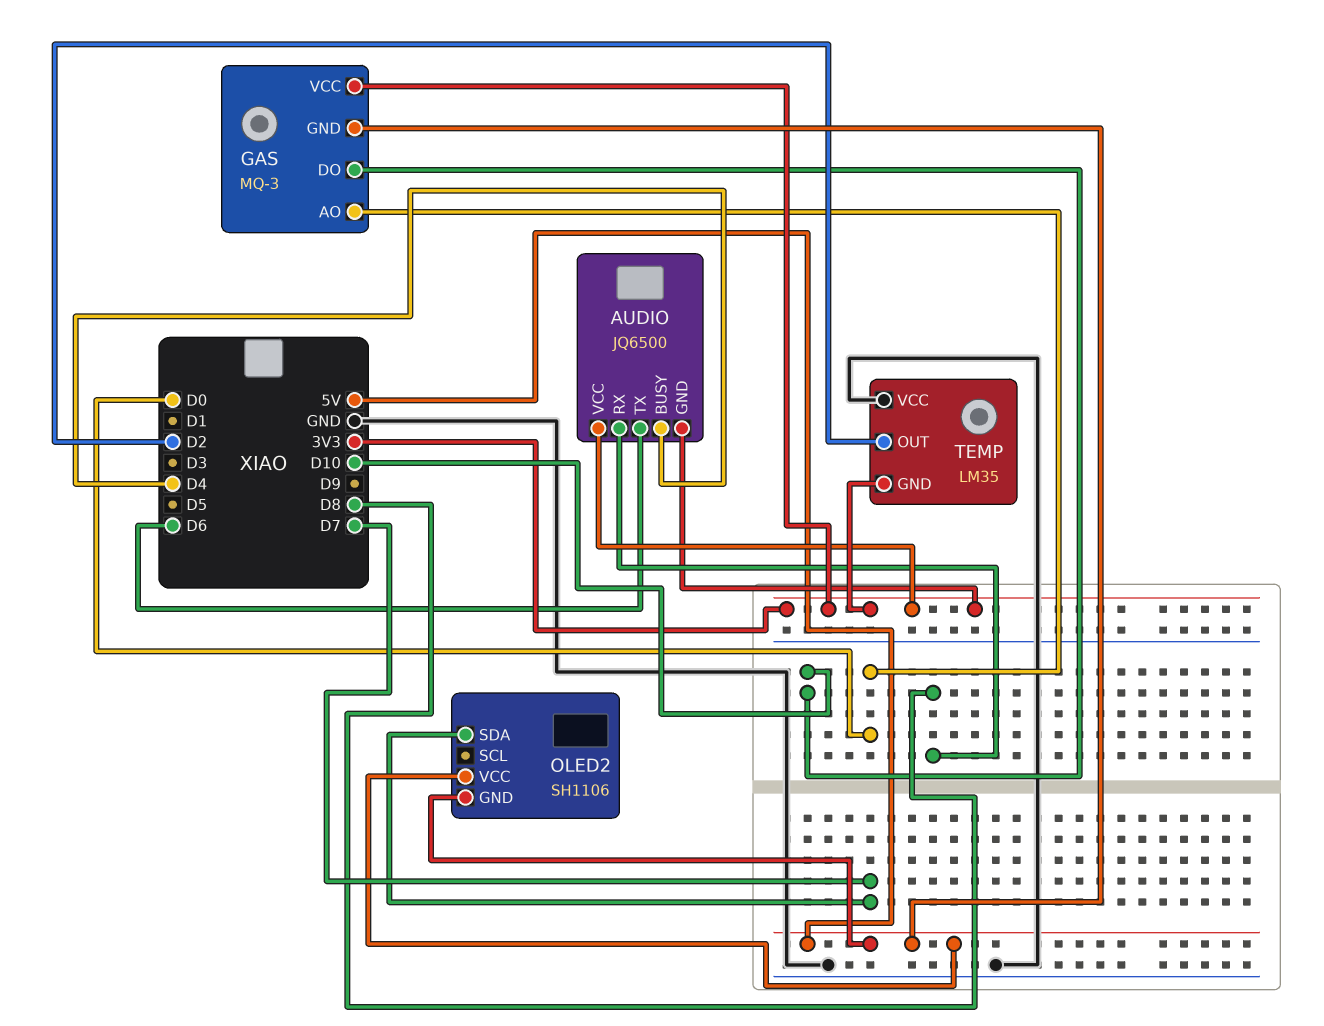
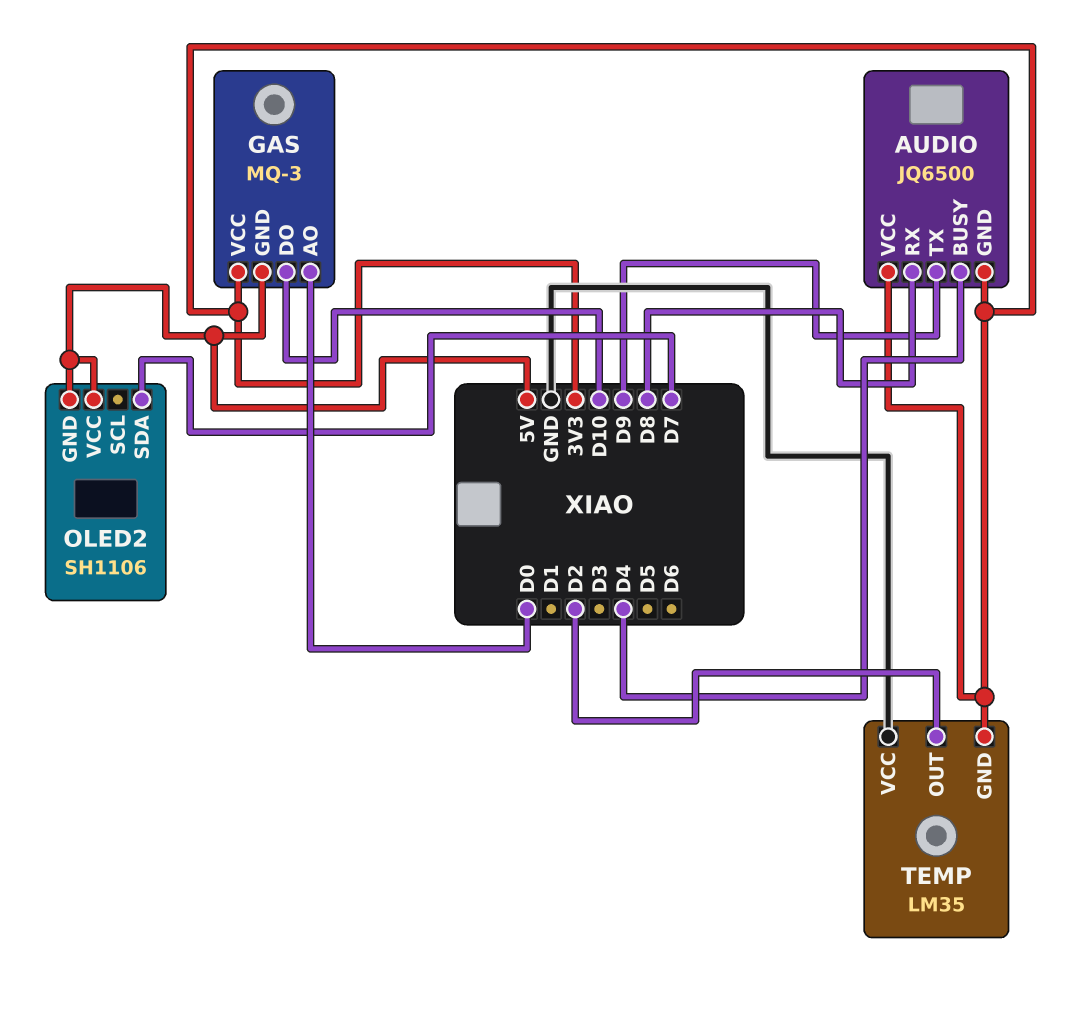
AUDIO pin TX: D6 -> D9

